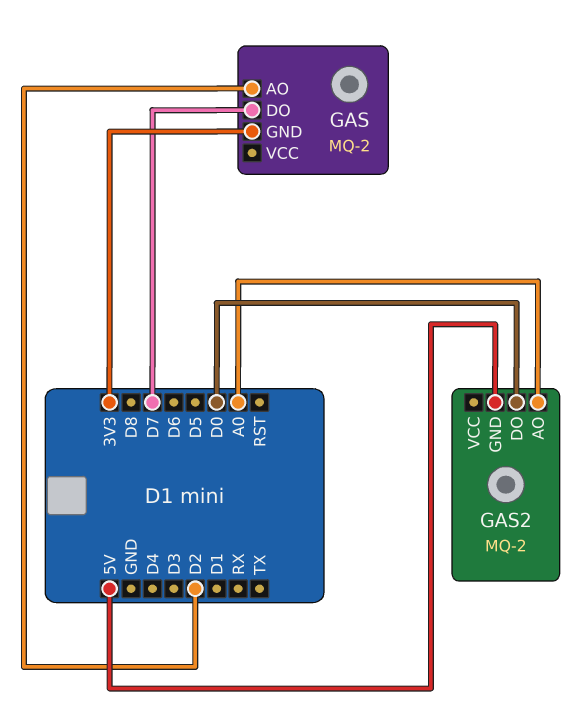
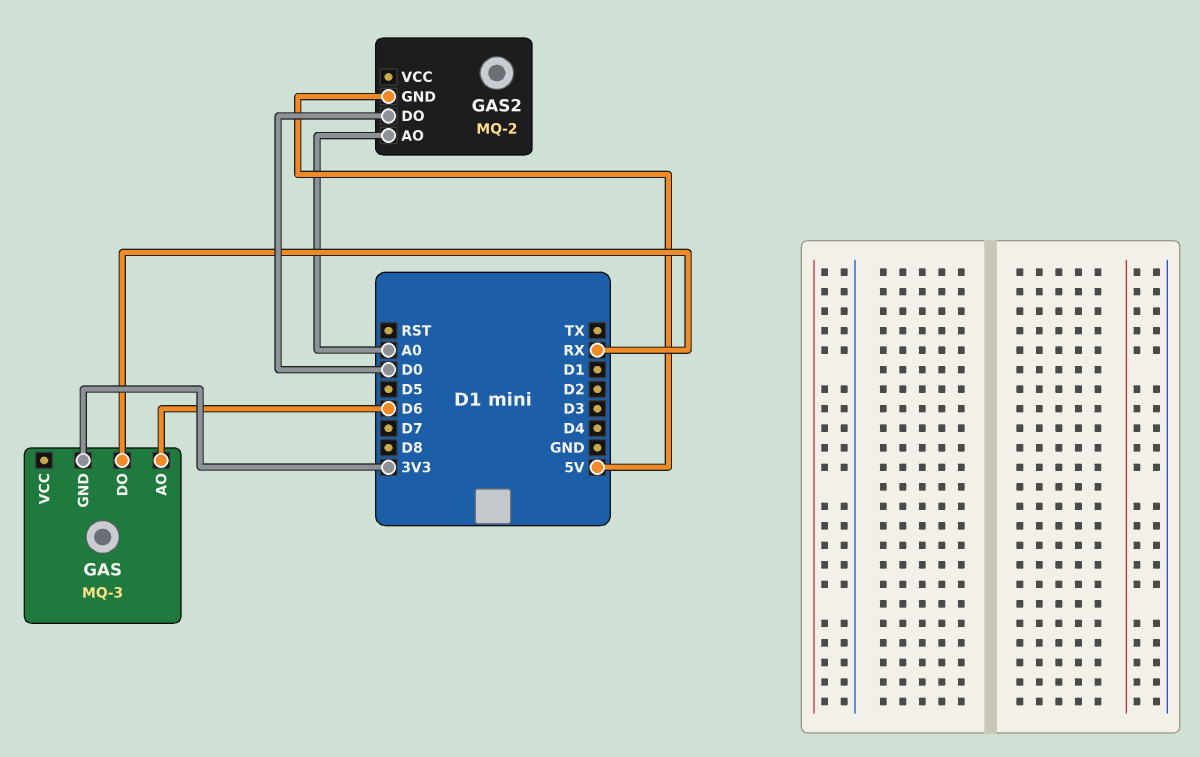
GAS: MQ-2 -> MQ-3
GAS pin AO: D2 -> D6
GAS pin DO: D7 -> RX

